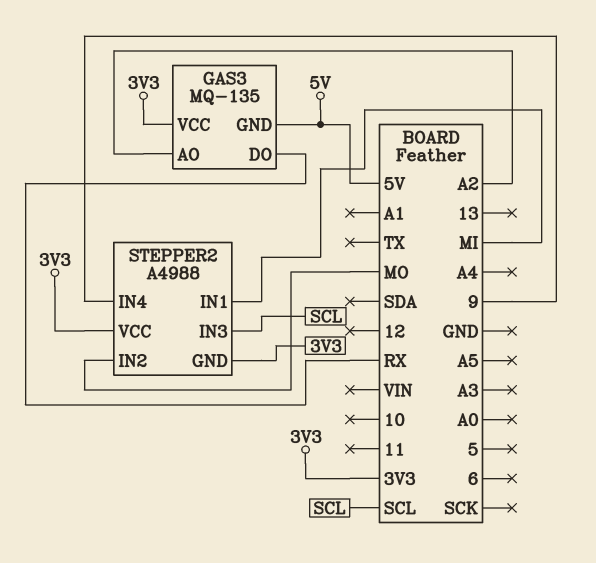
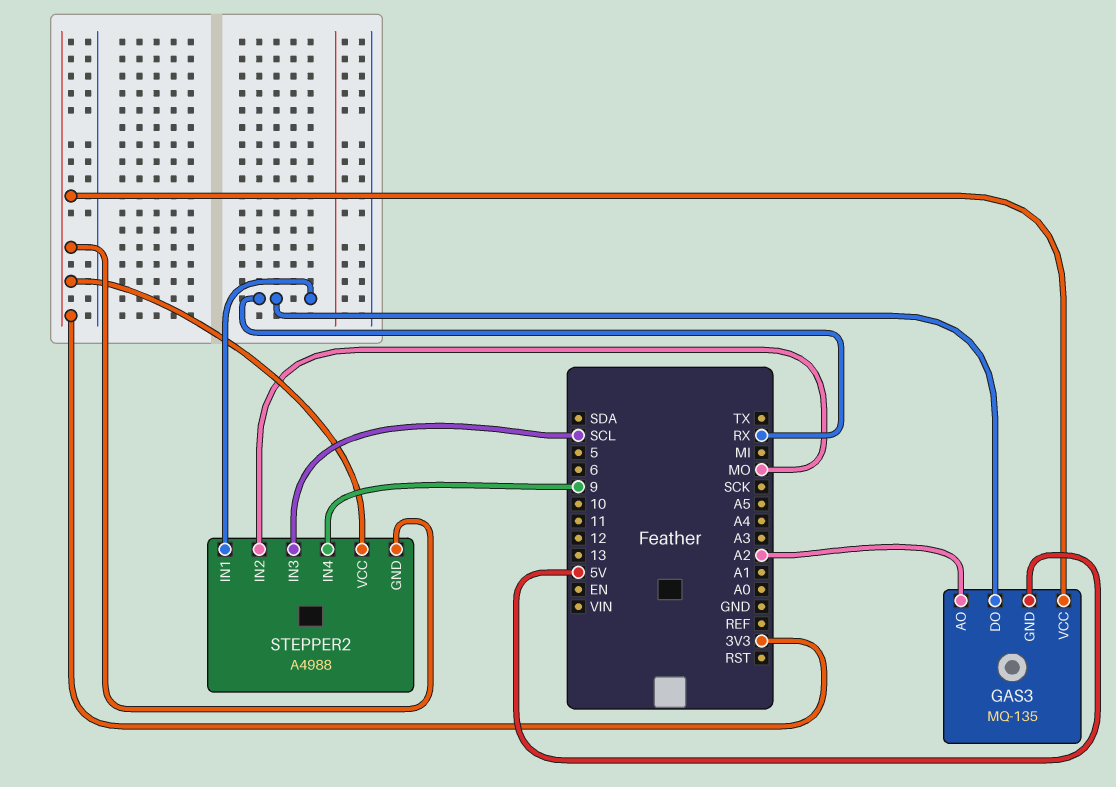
STEPPER2 pin IN1: MI -> RX

